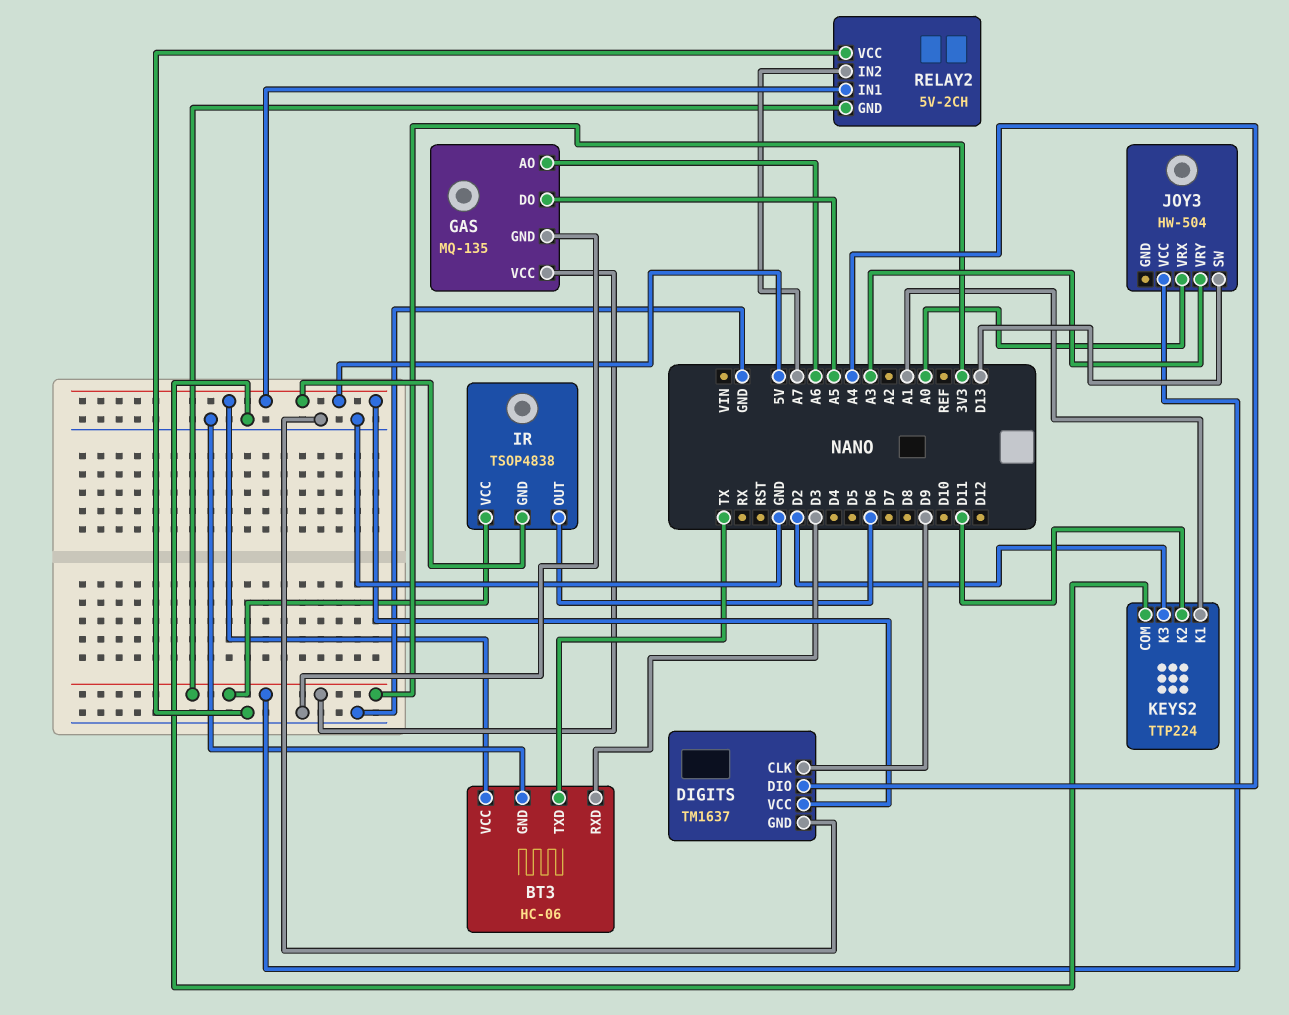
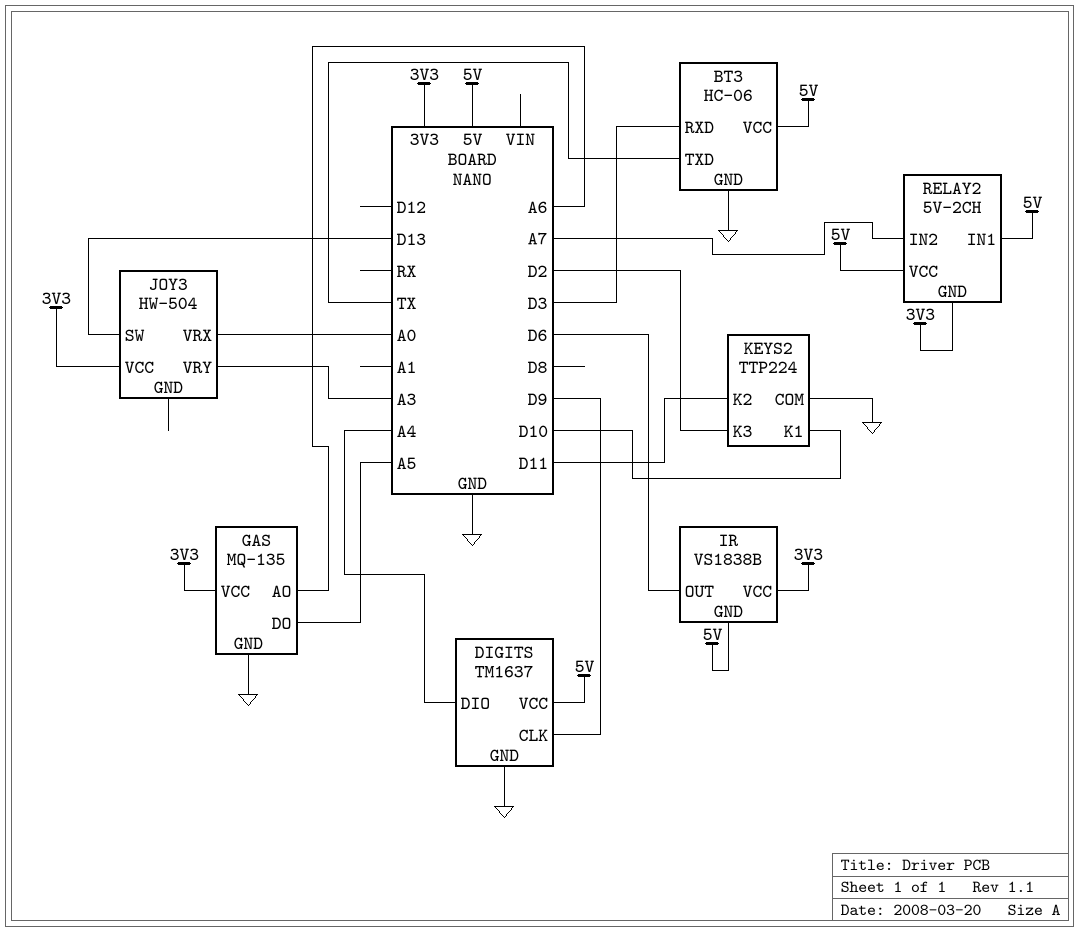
IR: TSOP4838 -> VS1838B
KEYS2 pin K1: A1 -> D10
RELAY2 pin VCC: GND -> 5V

